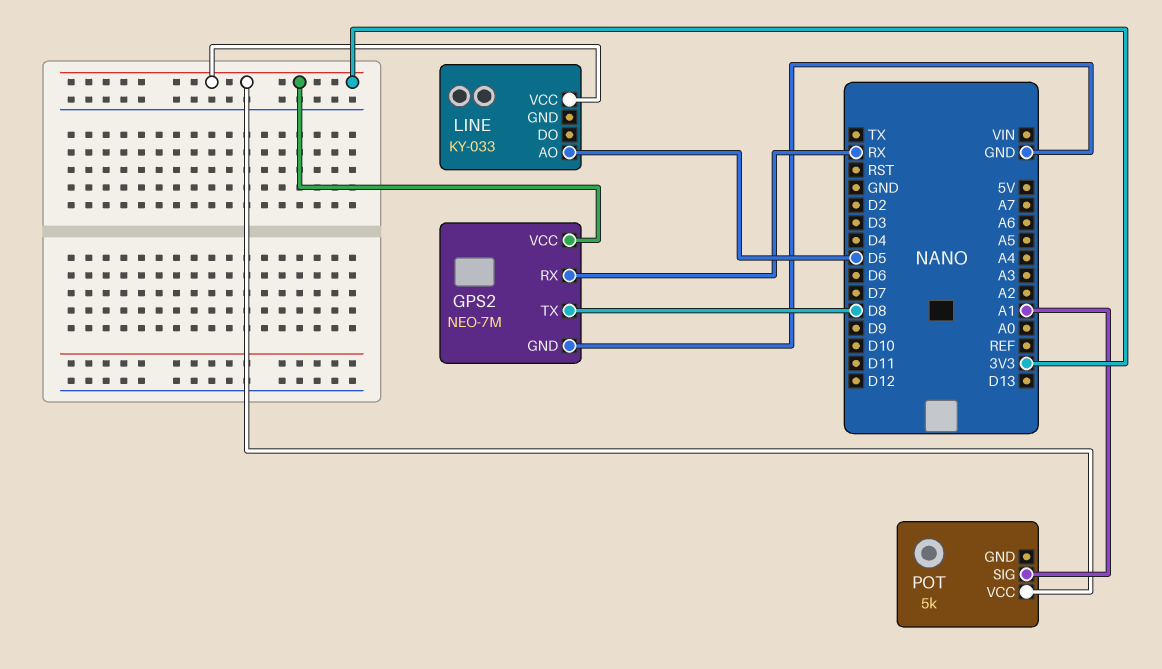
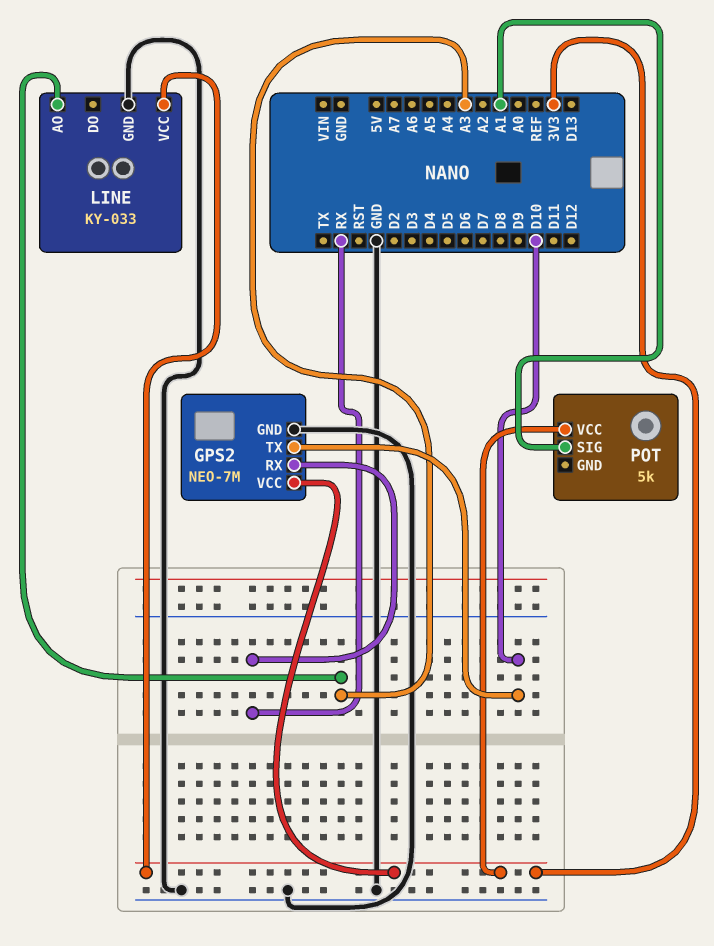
GPS2 pin TX: D8 -> D10
LINE pin AO: D5 -> A3
LINE pin GND: none -> GND

